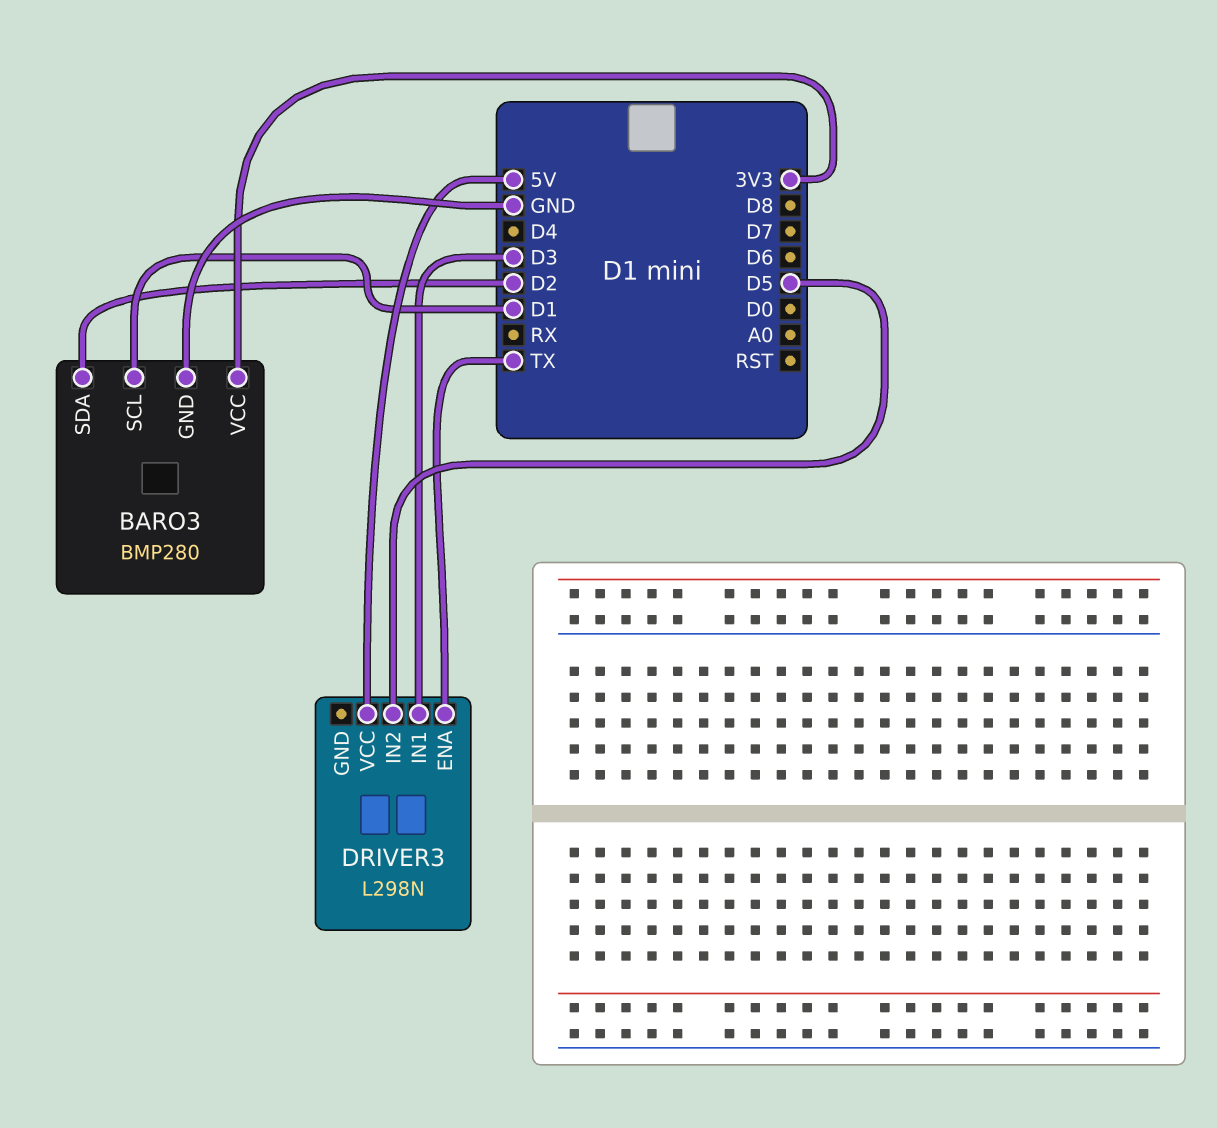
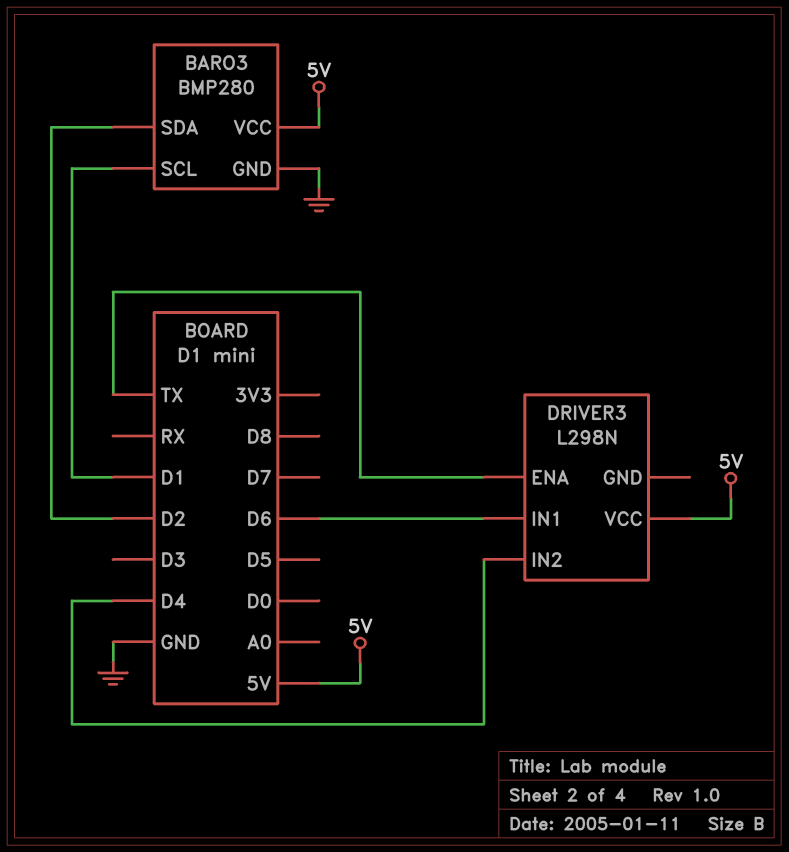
BARO3 pin VCC: 3V3 -> 5V
DRIVER3 pin IN1: D3 -> D6
DRIVER3 pin IN2: D5 -> D4

